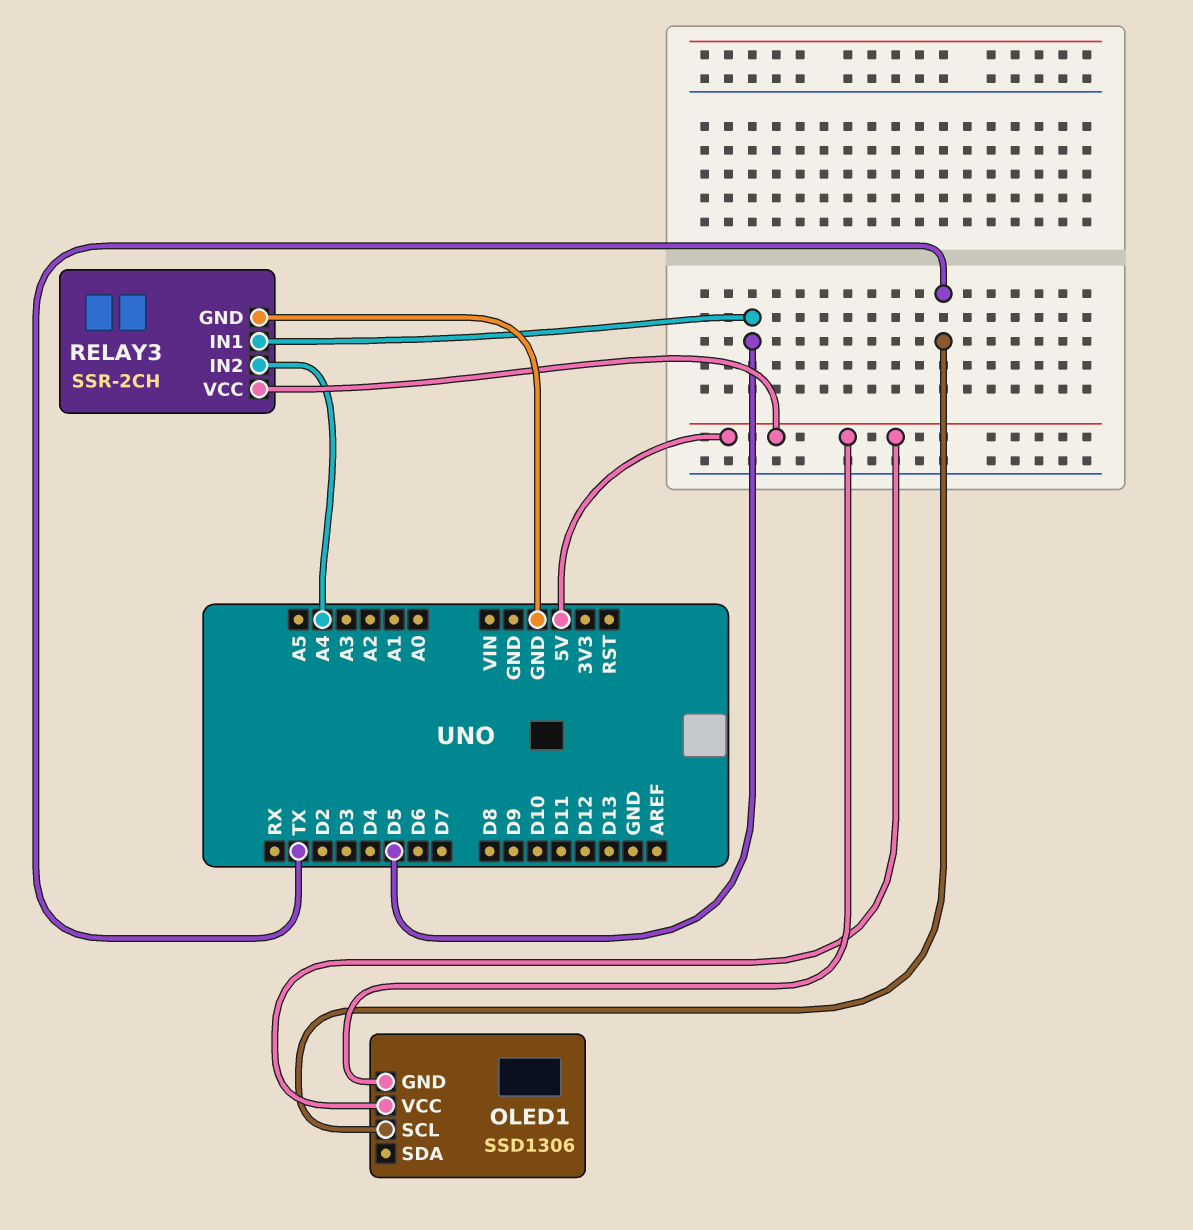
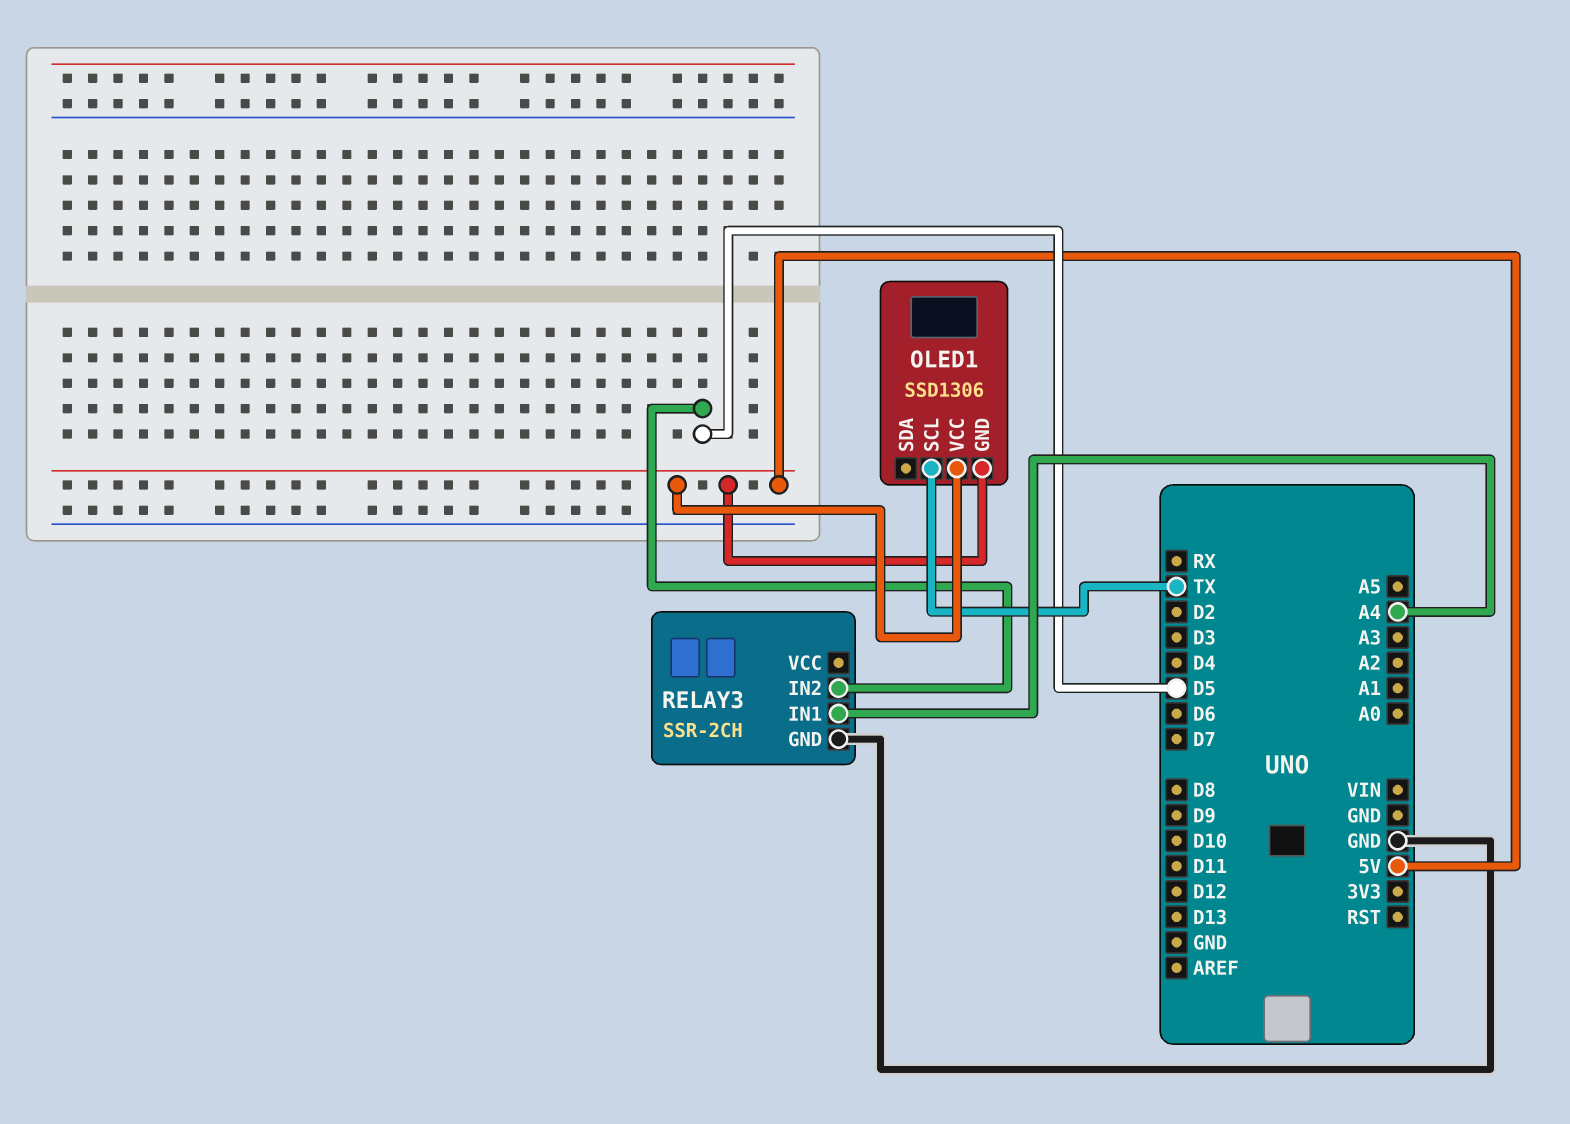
RELAY3 pin IN1: D5 -> A4
RELAY3 pin IN2: A4 -> D5
RELAY3 pin VCC: 5V -> none

